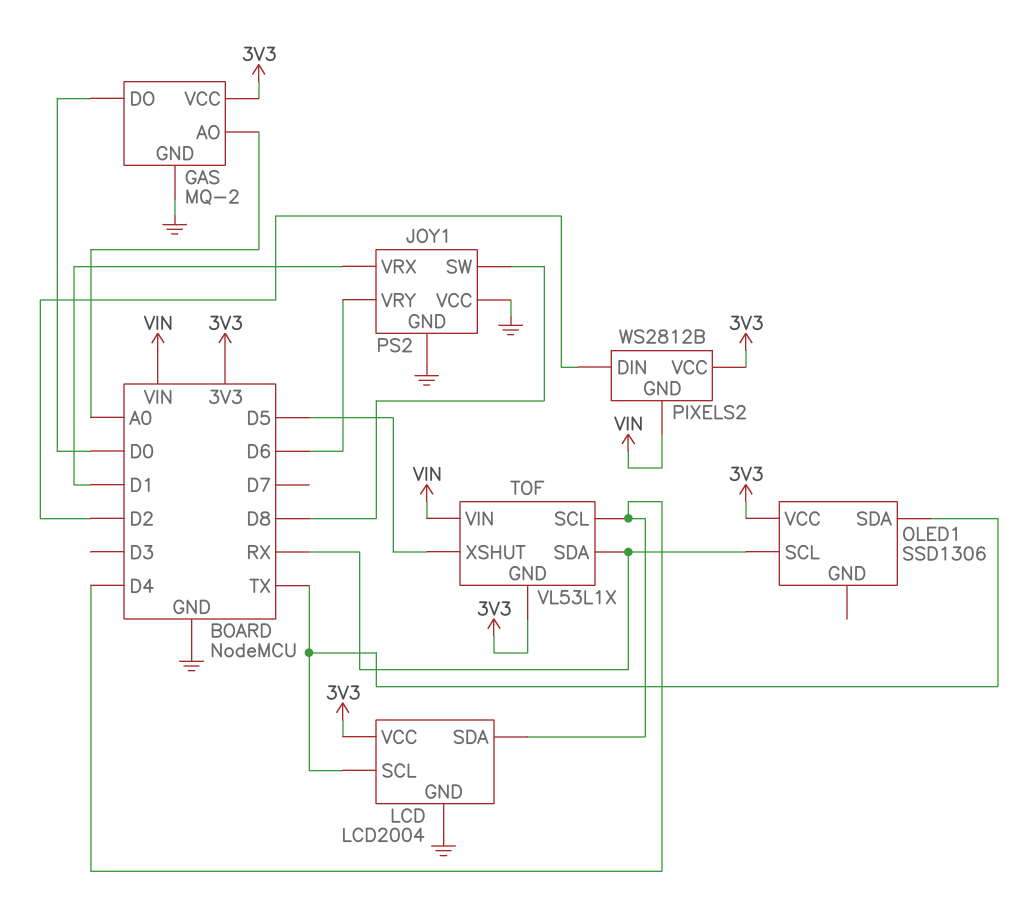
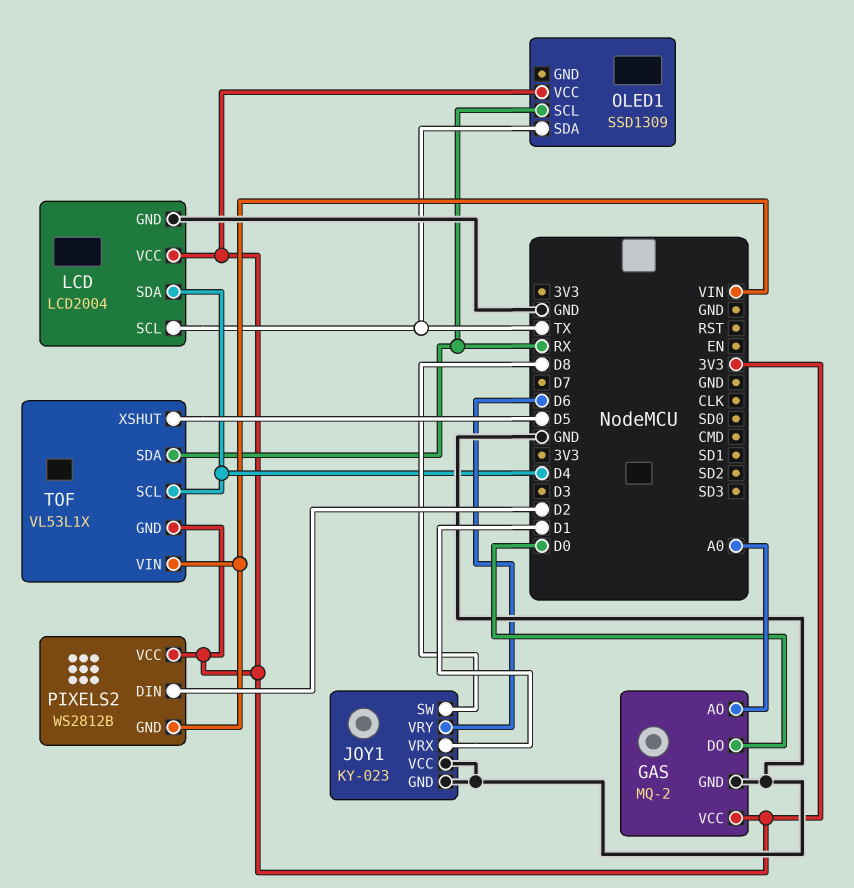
JOY1: PS2 -> KY-023
OLED1: SSD1306 -> SSD1309

